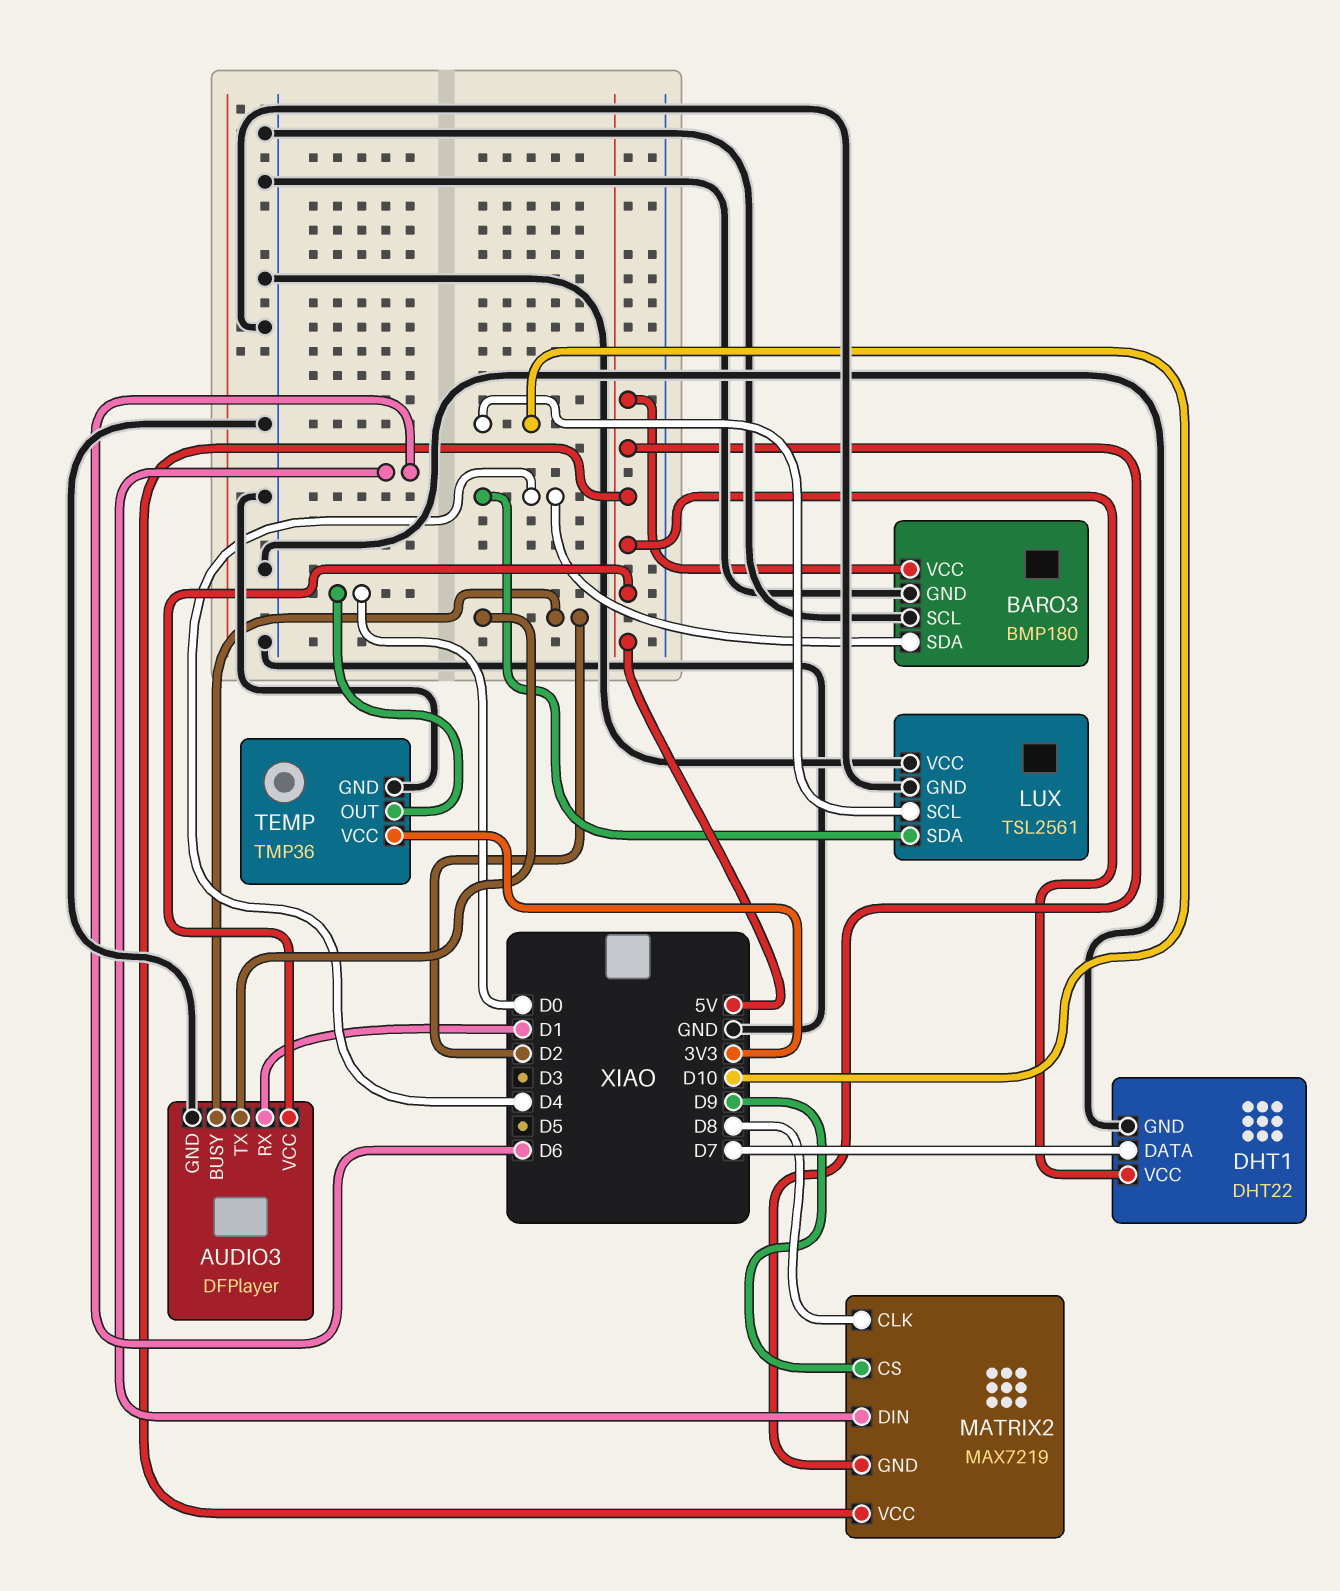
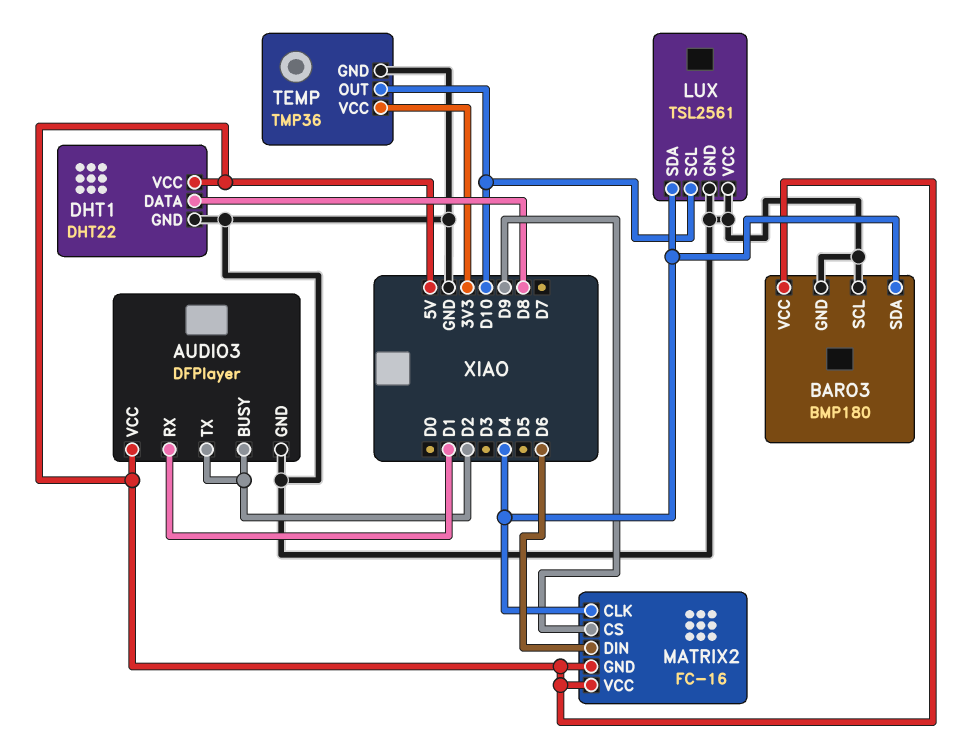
DHT1 pin DATA: D7 -> D8
MATRIX2: MAX7219 -> FC-16
MATRIX2 pin CLK: D8 -> D4
TEMP pin OUT: D0 -> D10

